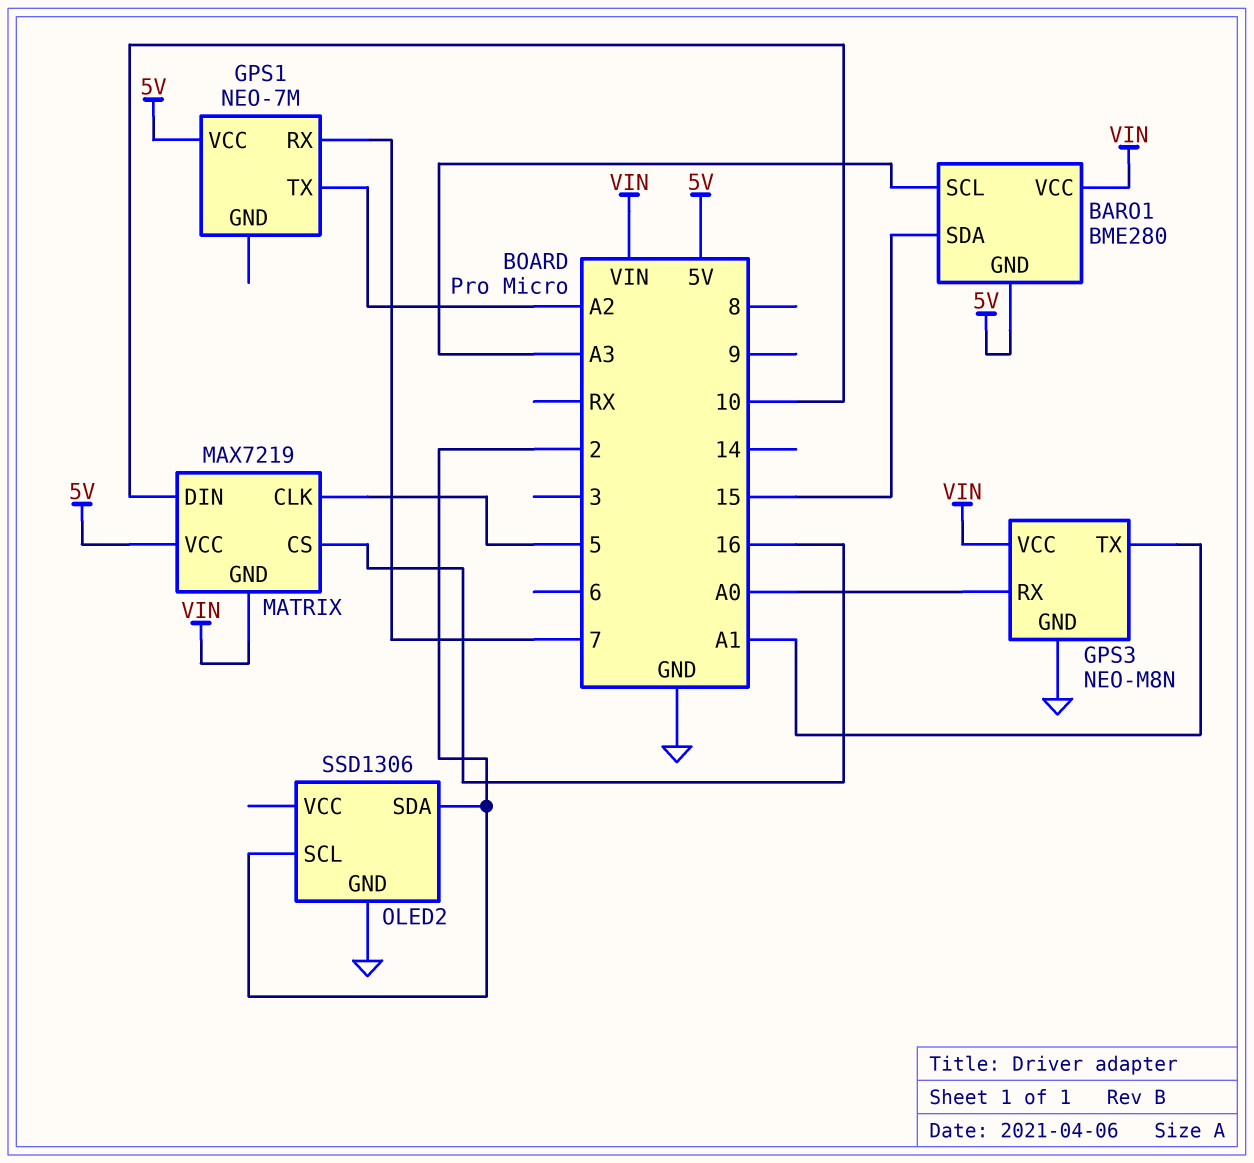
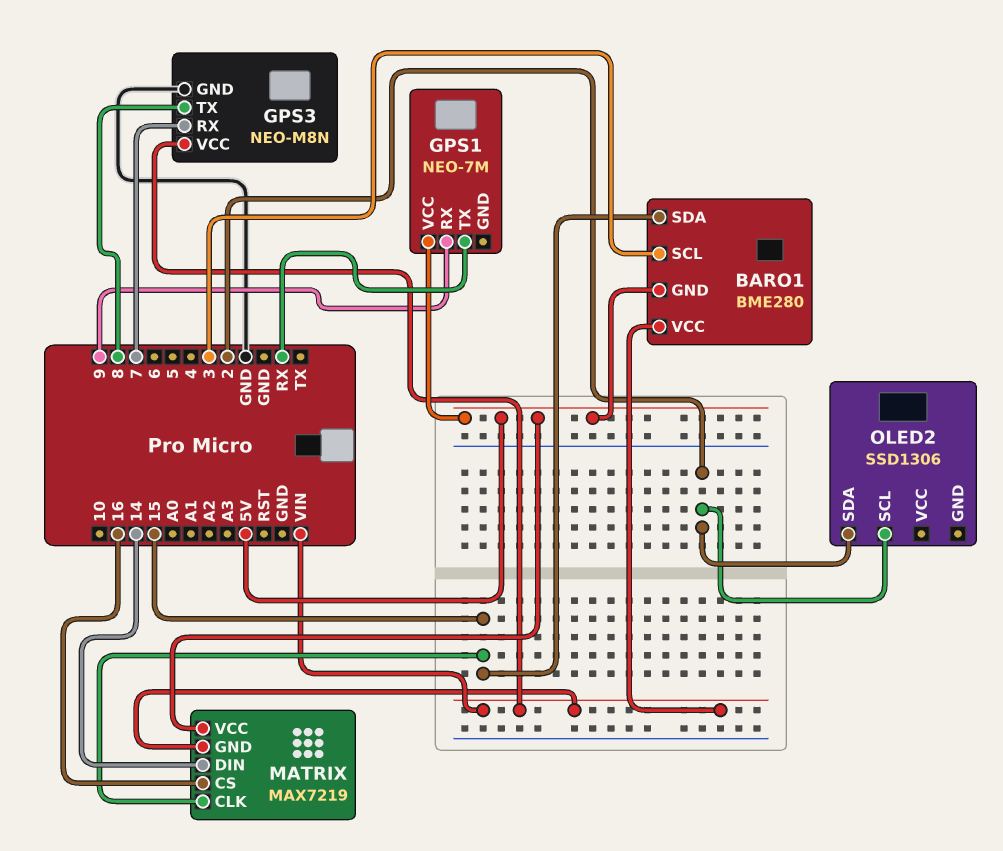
BARO1 pin SCL: A3 -> 3
GPS1 pin RX: 7 -> 9
GPS1 pin TX: A2 -> RX
GPS3 pin RX: A0 -> 7
GPS3 pin TX: A1 -> 8
MATRIX pin CLK: 5 -> 15
MATRIX pin DIN: 10 -> 14
OLED2 pin GND: GND -> none

